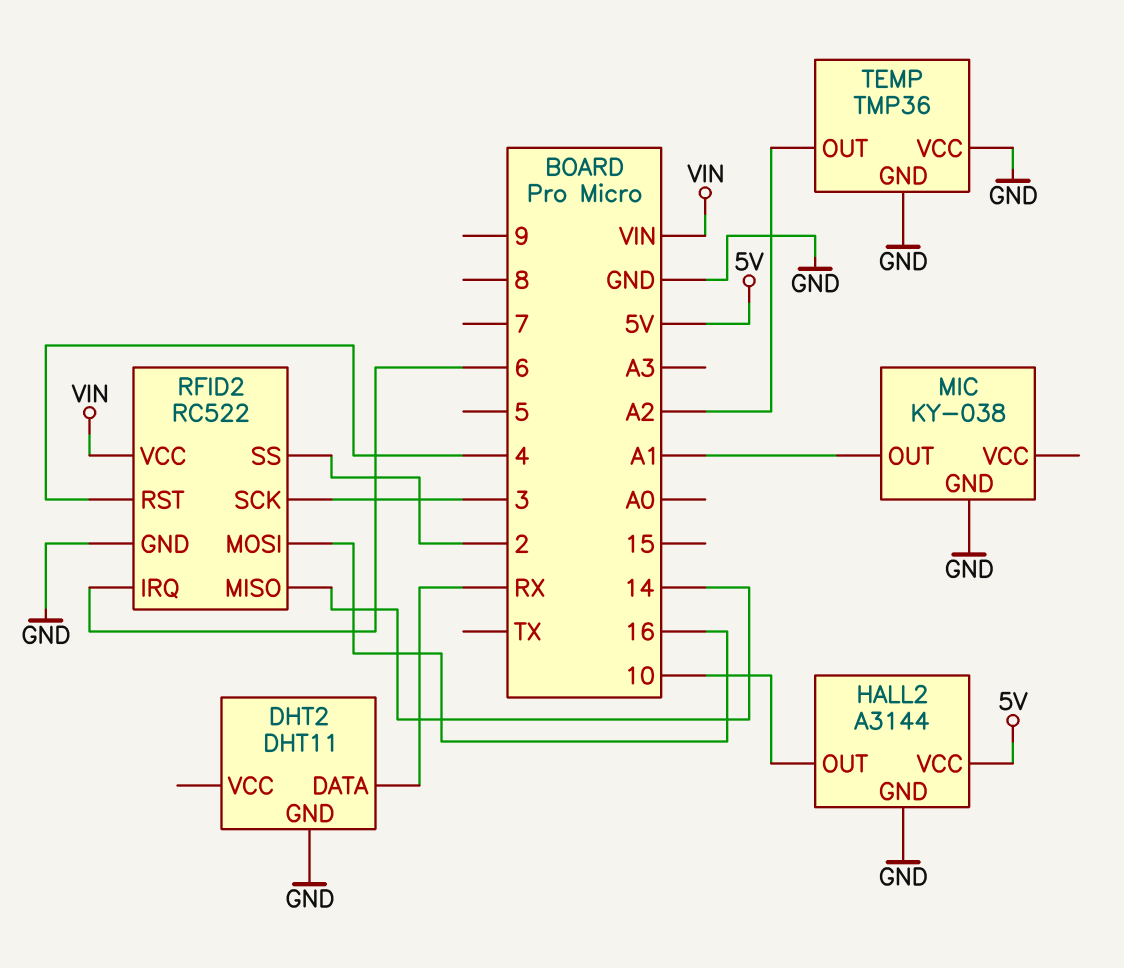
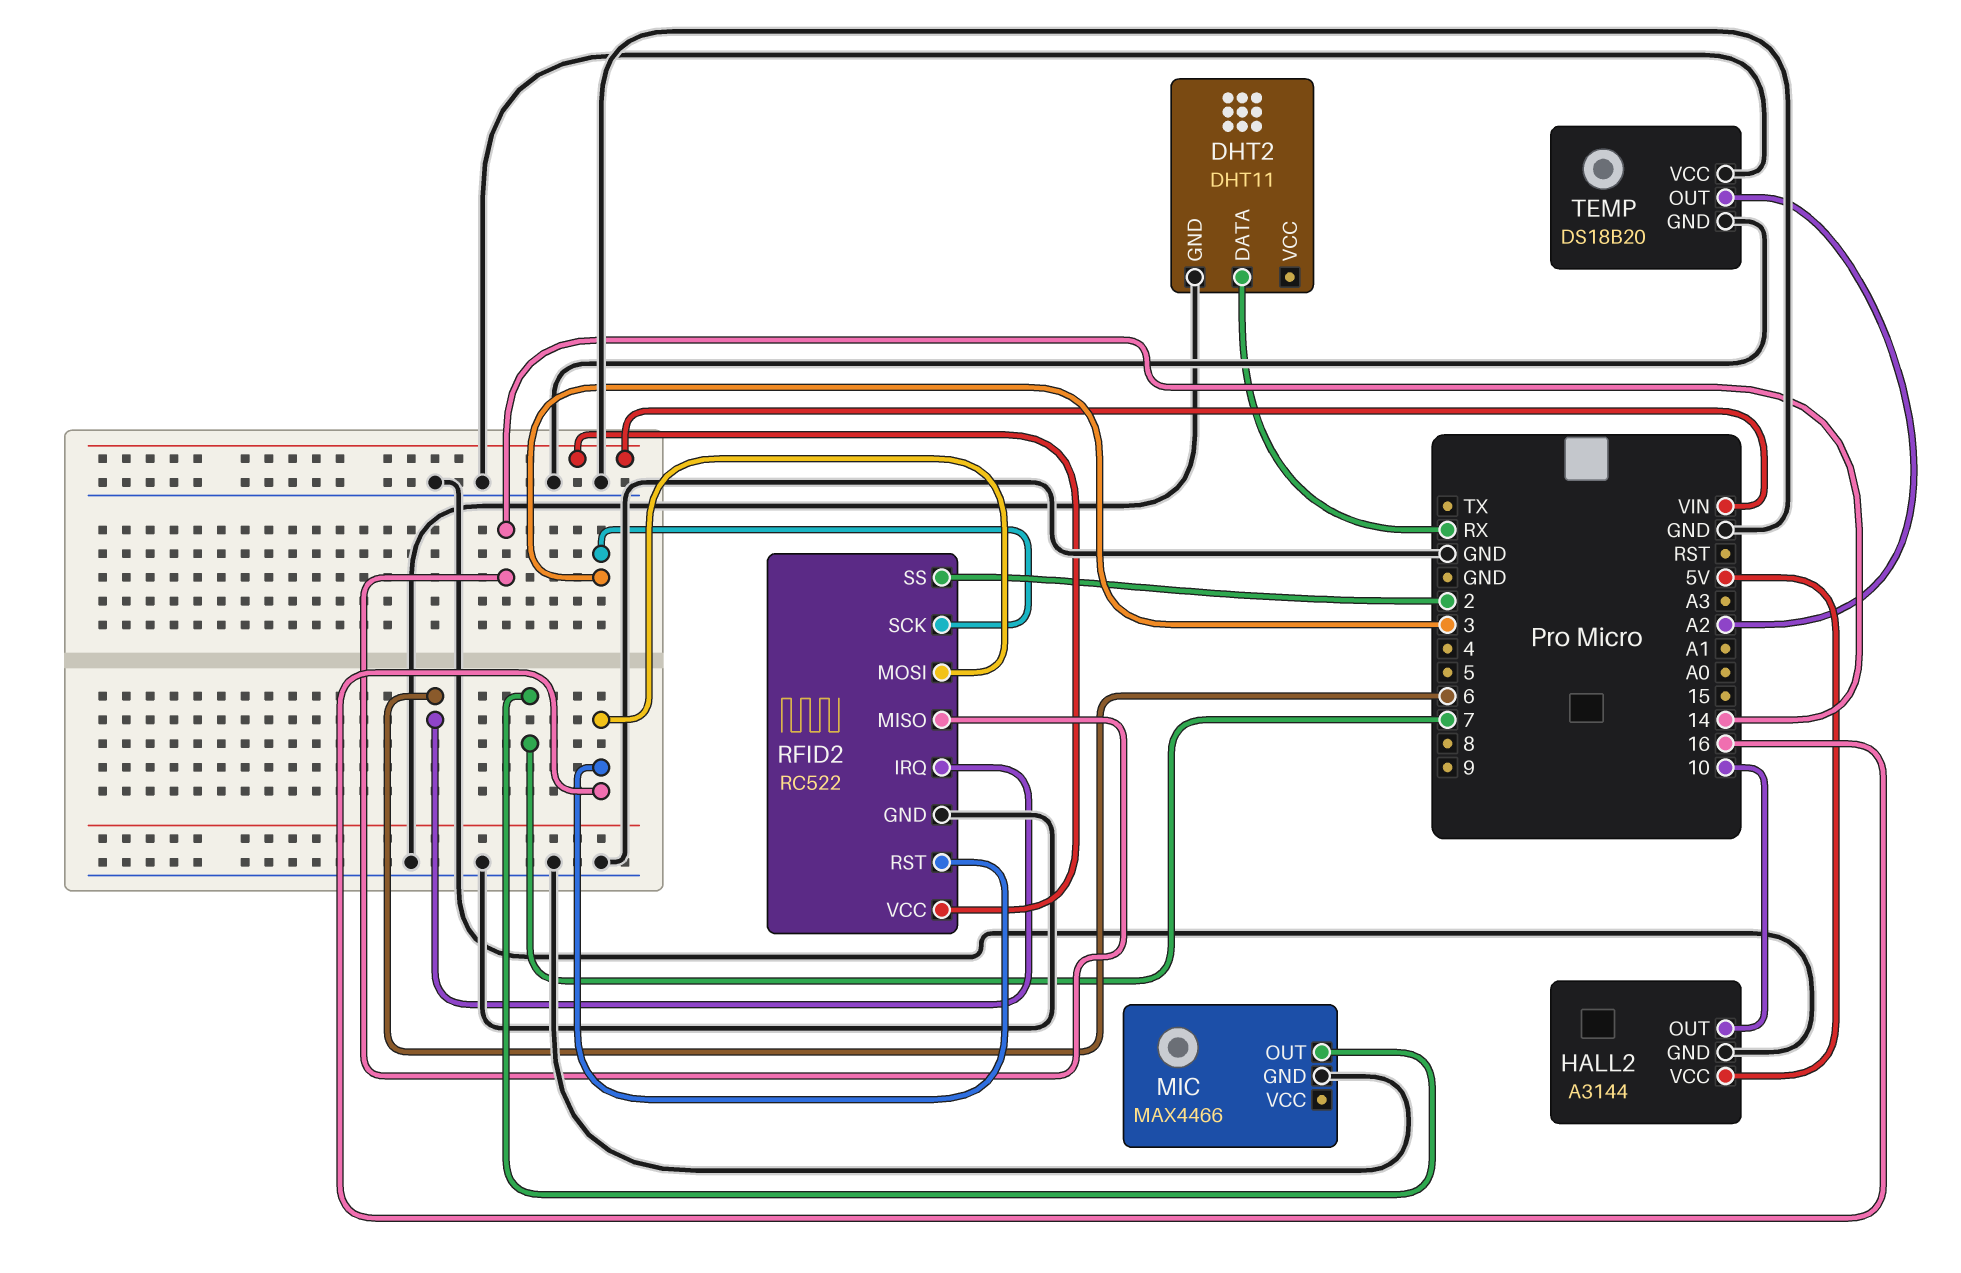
MIC: KY-038 -> MAX4466
MIC pin OUT: A1 -> 7
RFID2 pin RST: 4 -> 16
TEMP: TMP36 -> DS18B20

